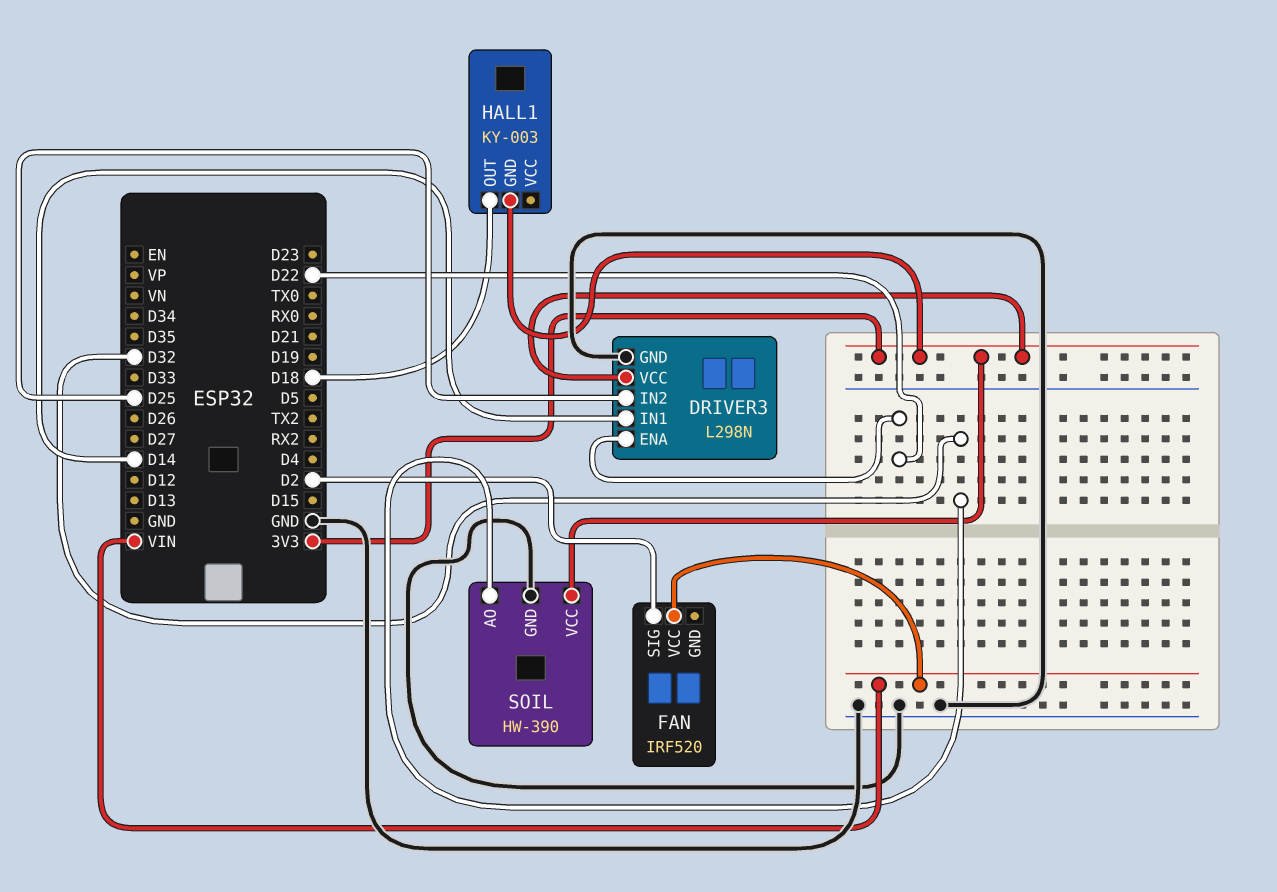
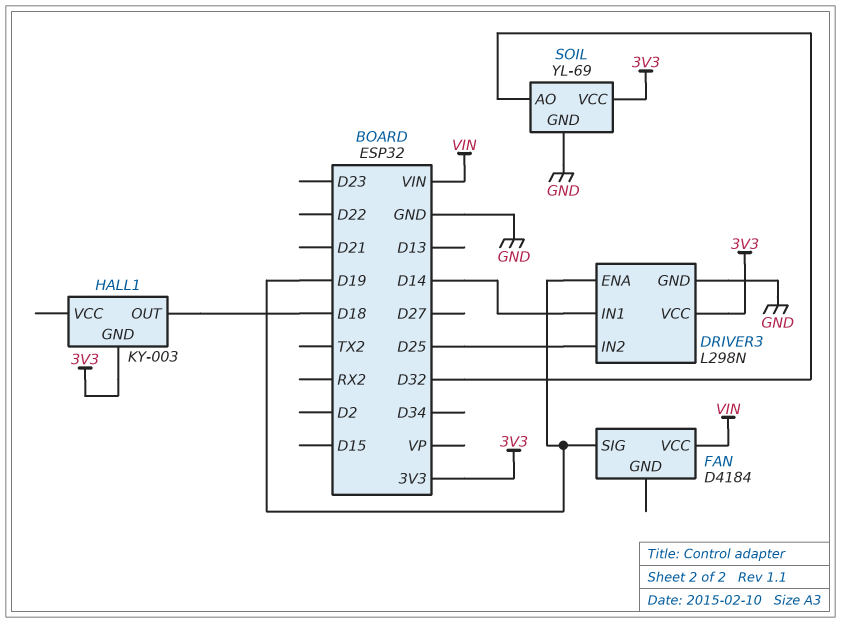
DRIVER3 pin ENA: D22 -> D19
FAN: IRF520 -> D4184
FAN pin SIG: D2 -> D19
SOIL: HW-390 -> YL-69

